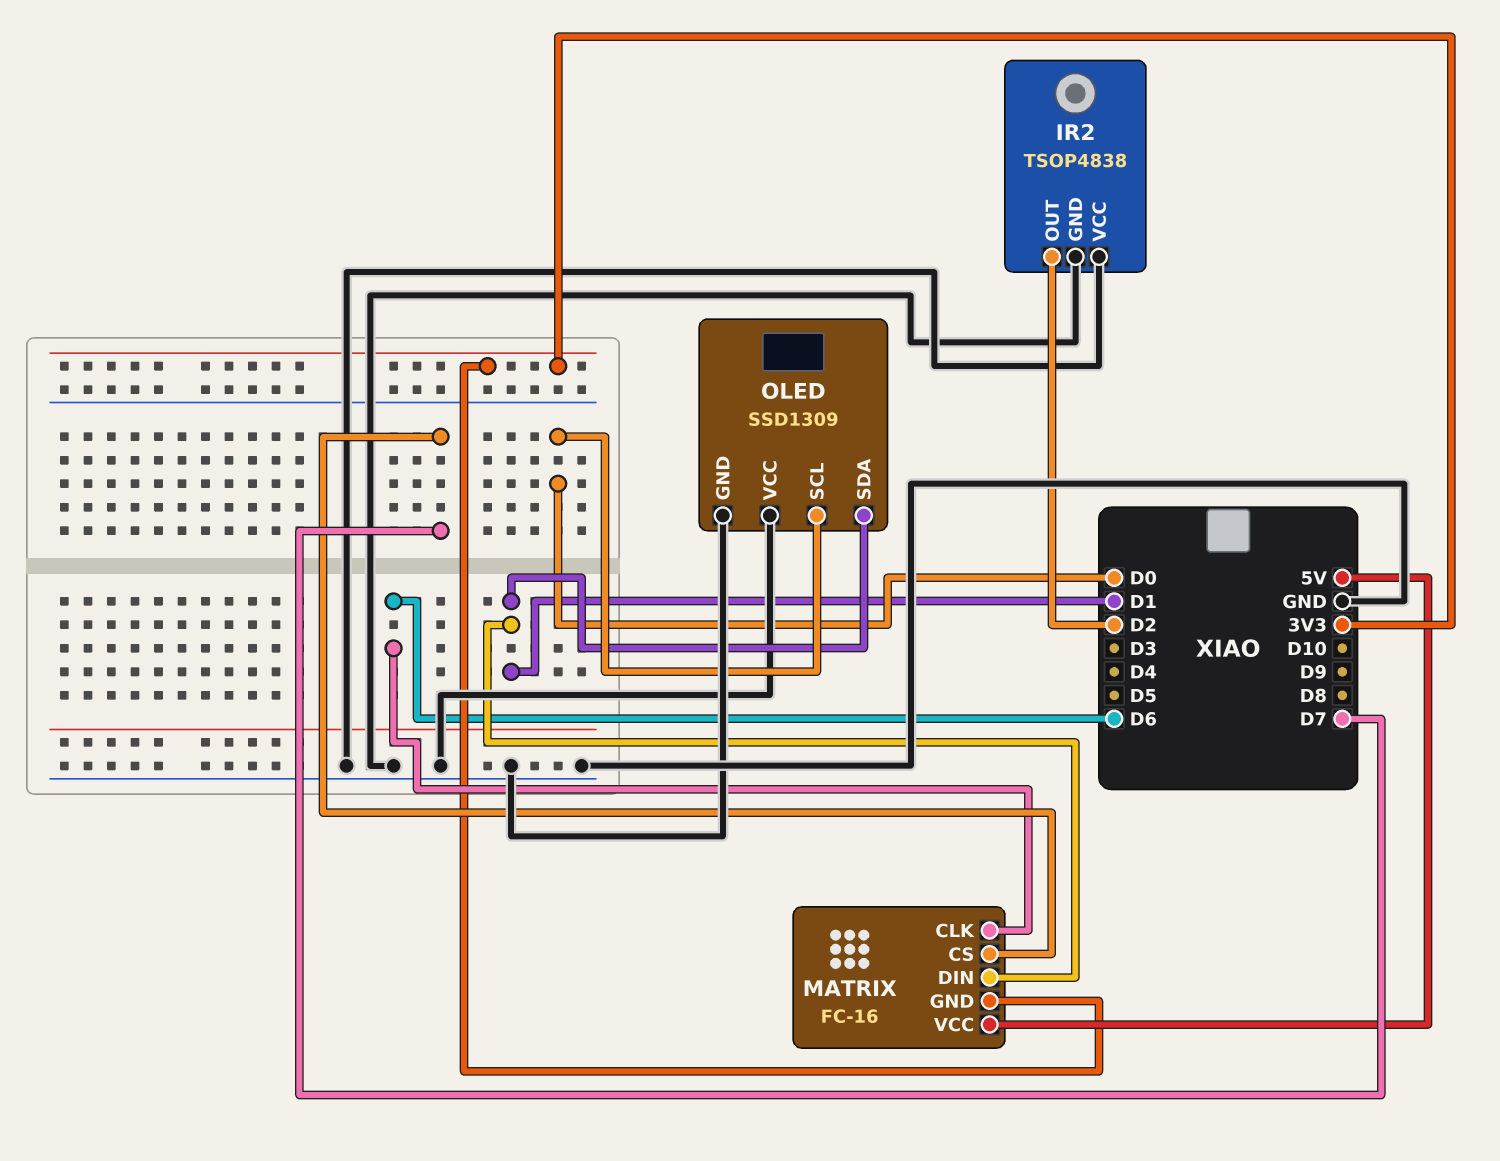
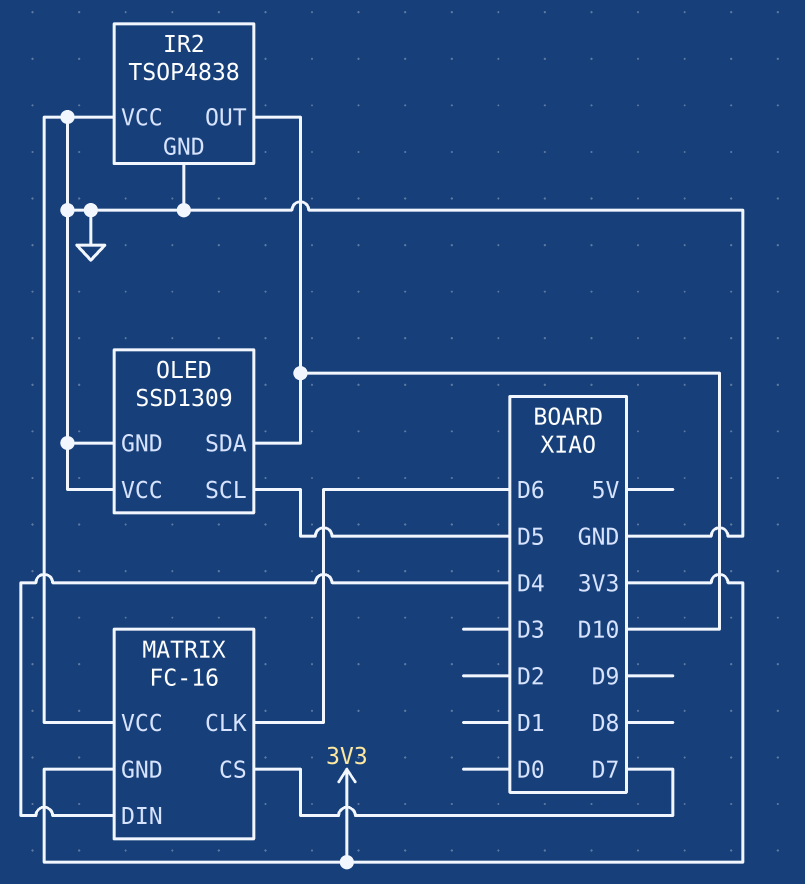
IR2 pin OUT: D2 -> D10
MATRIX pin DIN: D1 -> D4
MATRIX pin VCC: 5V -> GND
OLED pin SCL: D0 -> D5
OLED pin SDA: D1 -> D10

